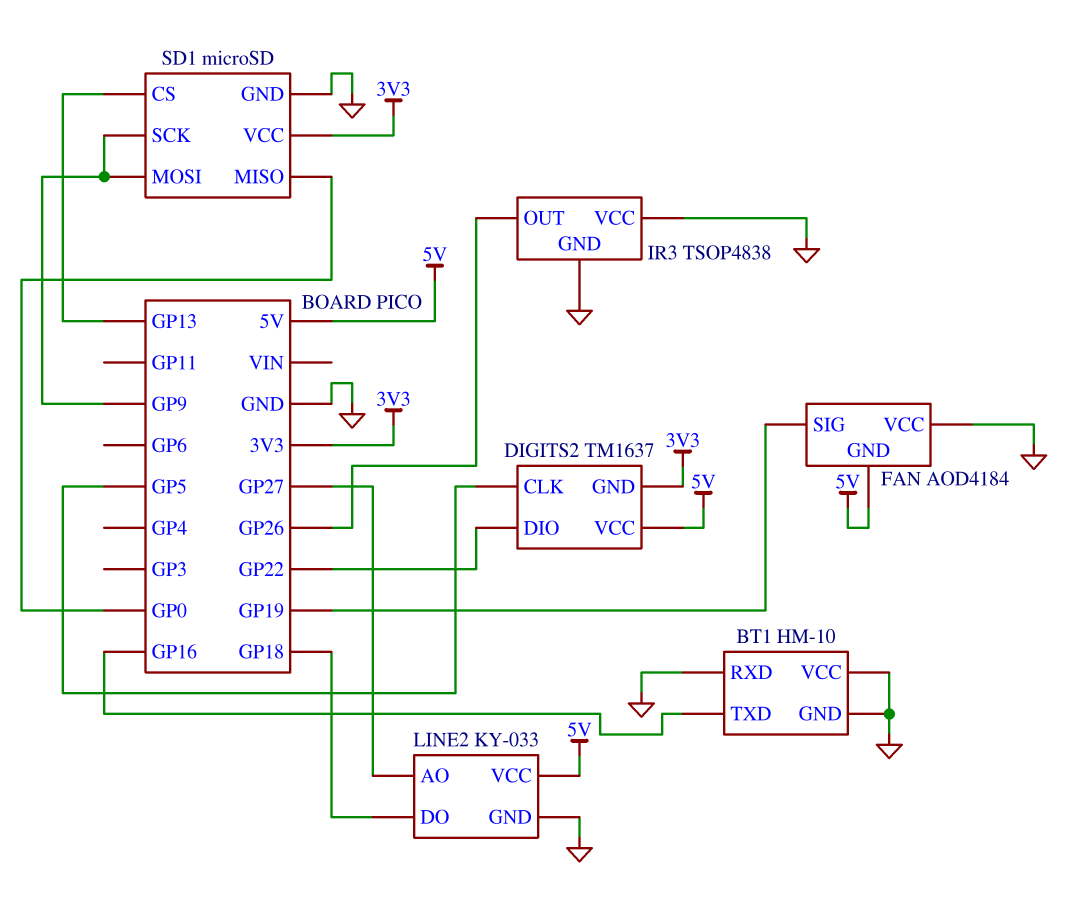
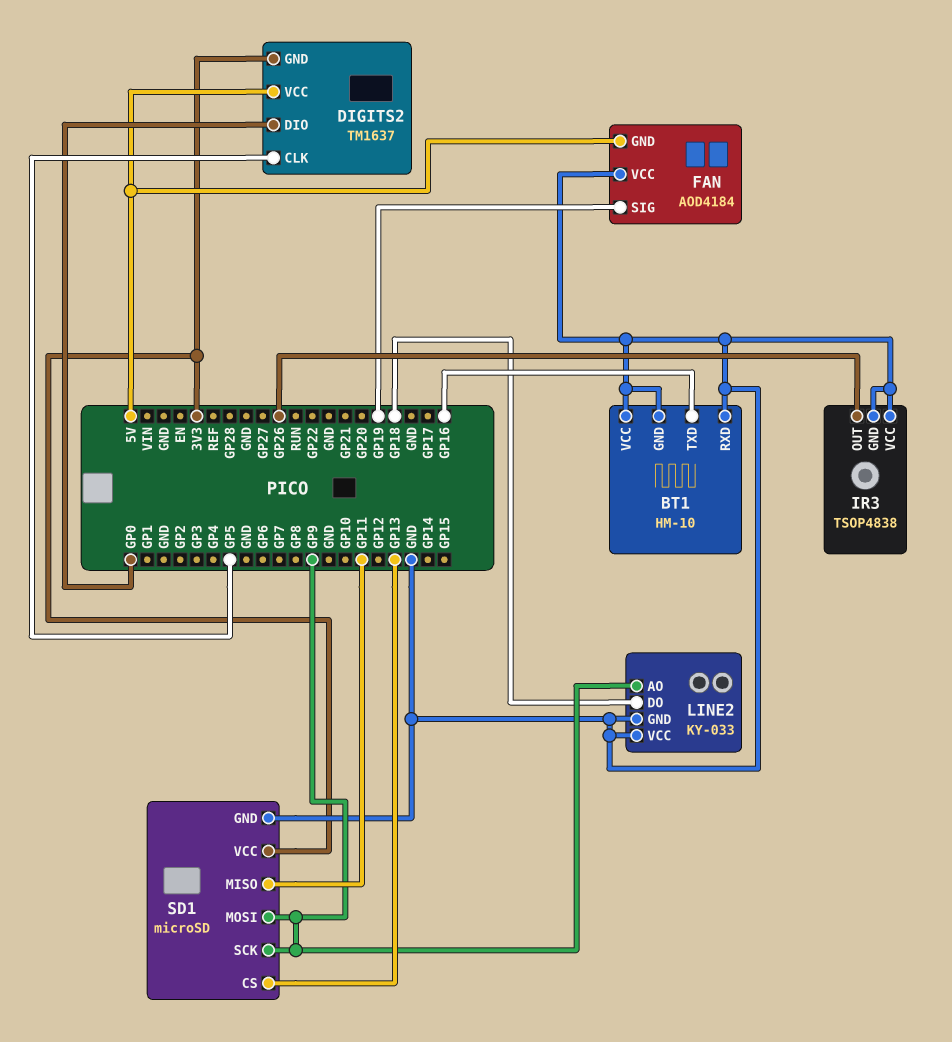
DIGITS2 pin DIO: GP22 -> GP0
LINE2 pin AO: GP27 -> GP9
LINE2 pin VCC: 5V -> GND
SD1 pin MISO: GP0 -> GP11

